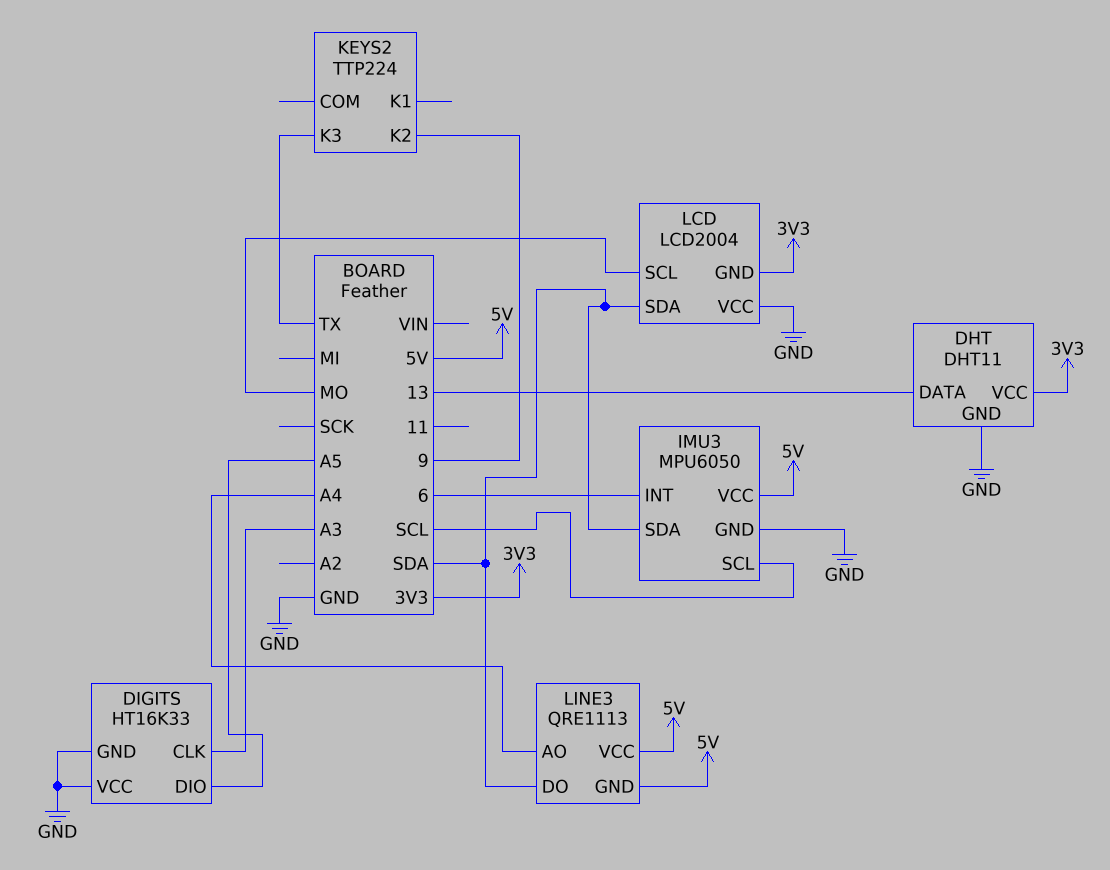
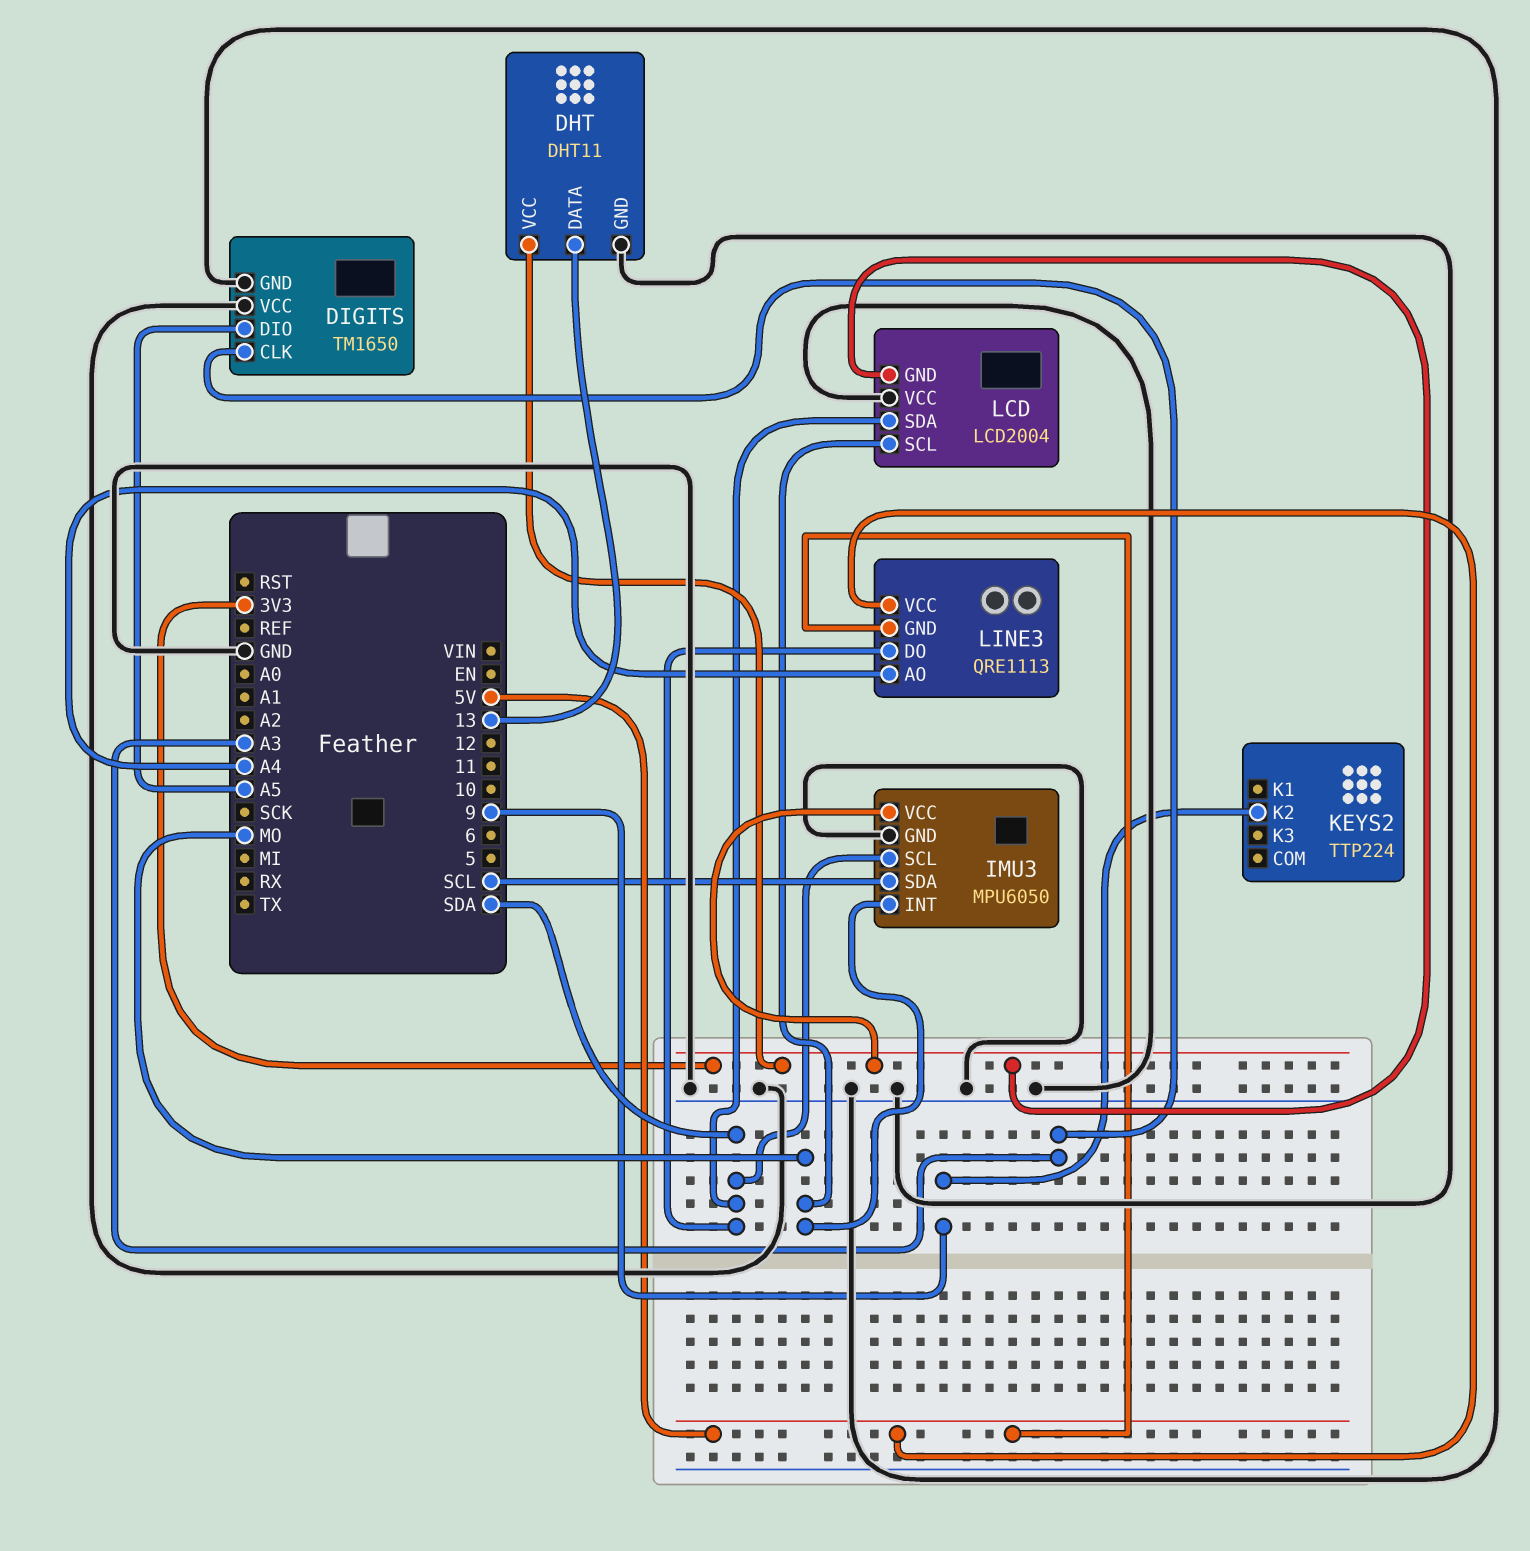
DIGITS: HT16K33 -> TM1650
IMU3 pin INT: 6 -> MO
IMU3 pin SCL: SCL -> SDA
IMU3 pin SDA: SDA -> SCL
IMU3 pin VCC: 5V -> 3V3
KEYS2 pin K3: TX -> none

